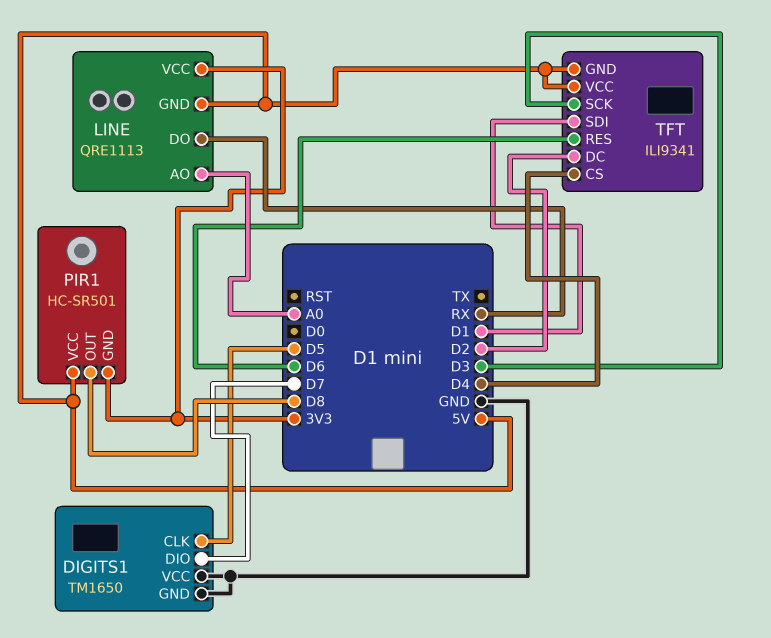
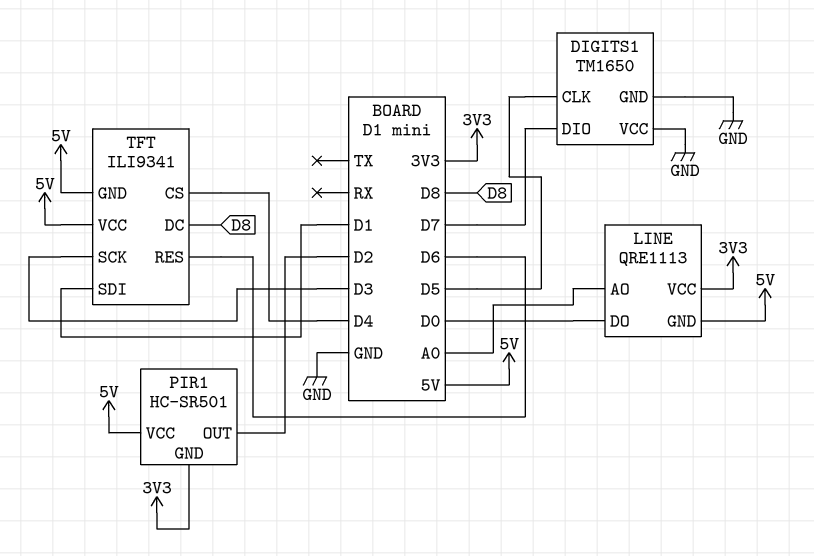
LINE pin DO: RX -> D0
PIR1 pin OUT: D8 -> D2
TFT pin DC: D2 -> D8

